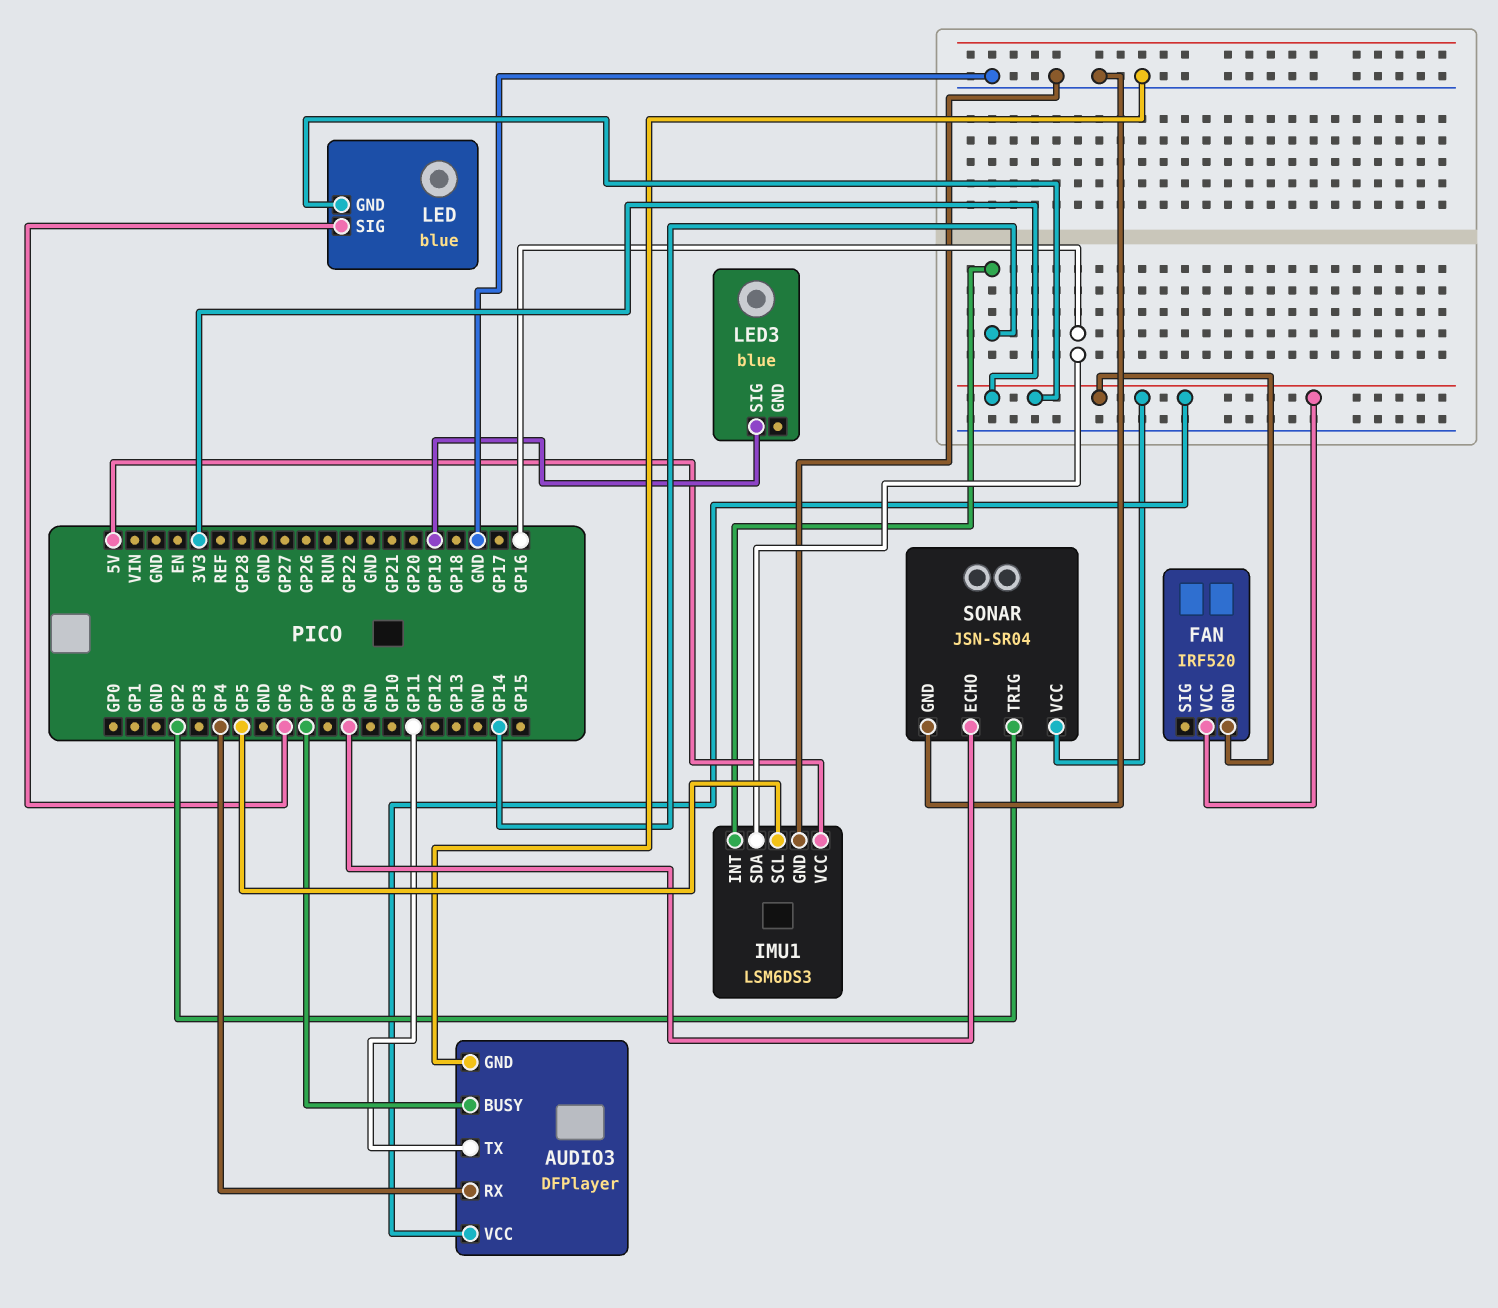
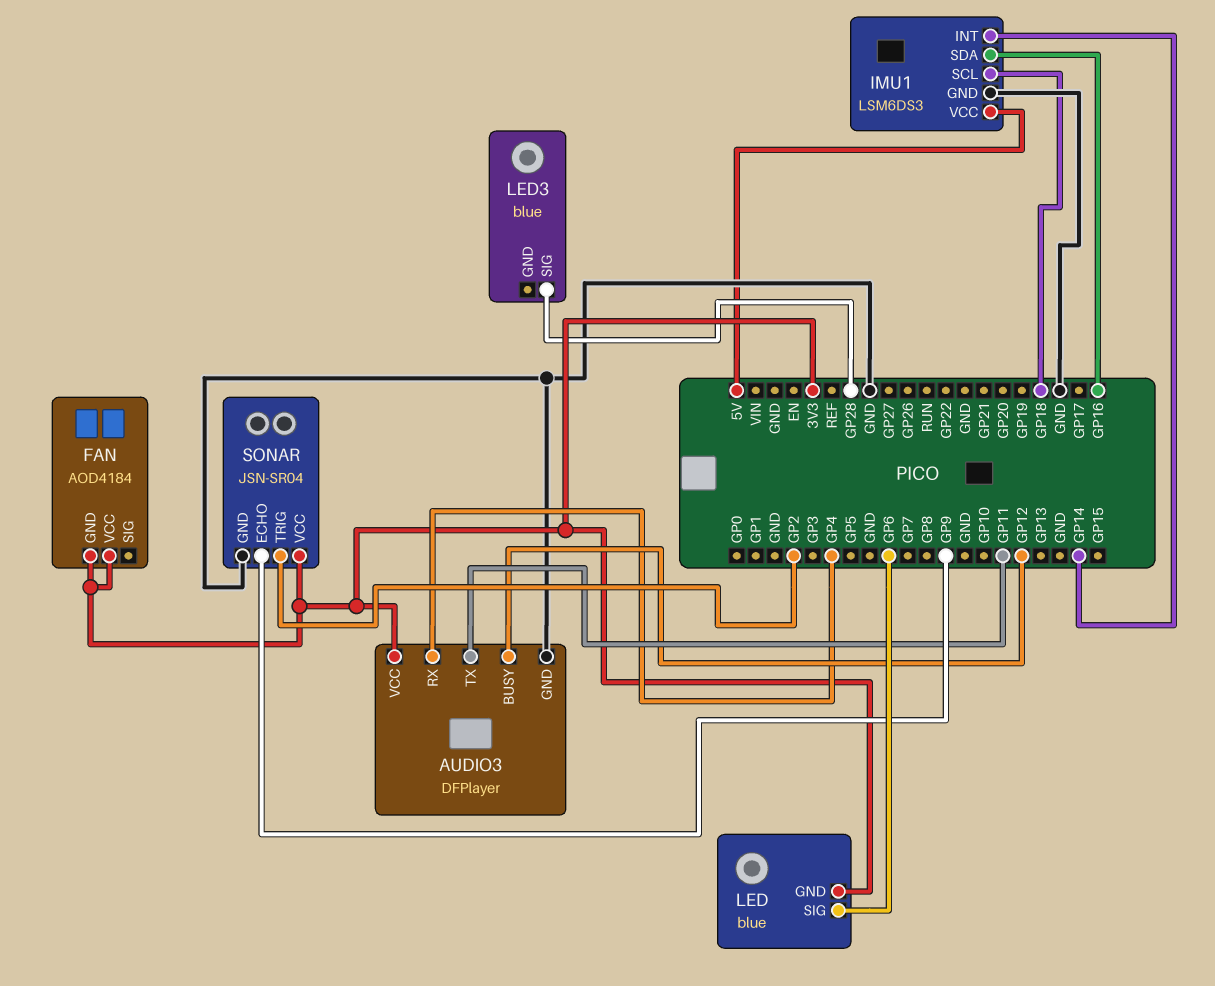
AUDIO3 pin BUSY: GP7 -> GP12
FAN: IRF520 -> AOD4184
IMU1 pin SCL: GP5 -> GP18
LED3 pin SIG: GP19 -> GP28

